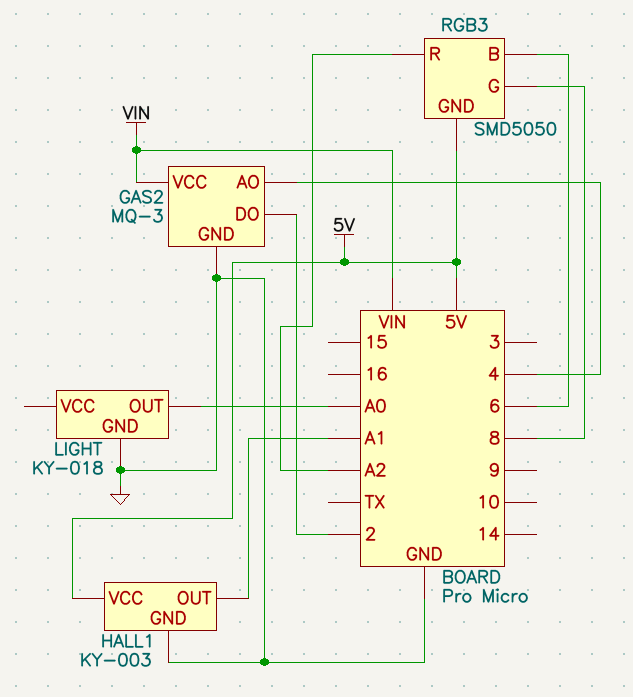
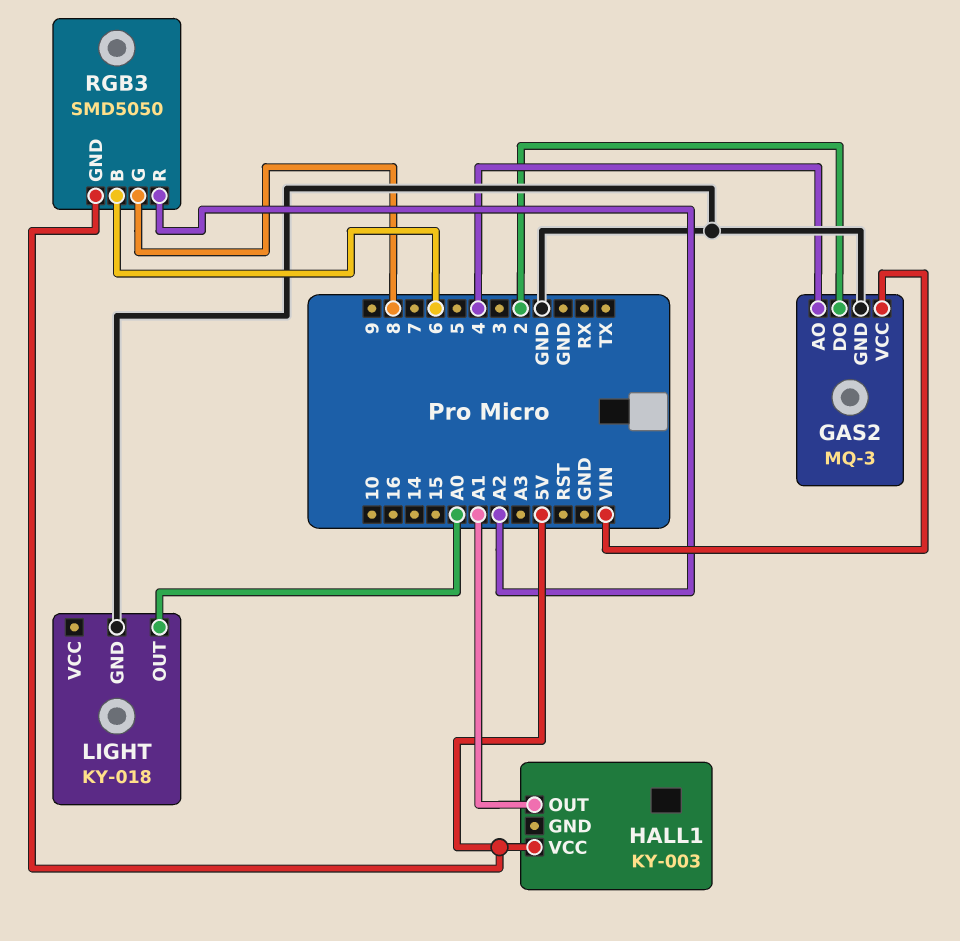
HALL1 pin GND: GND -> none

